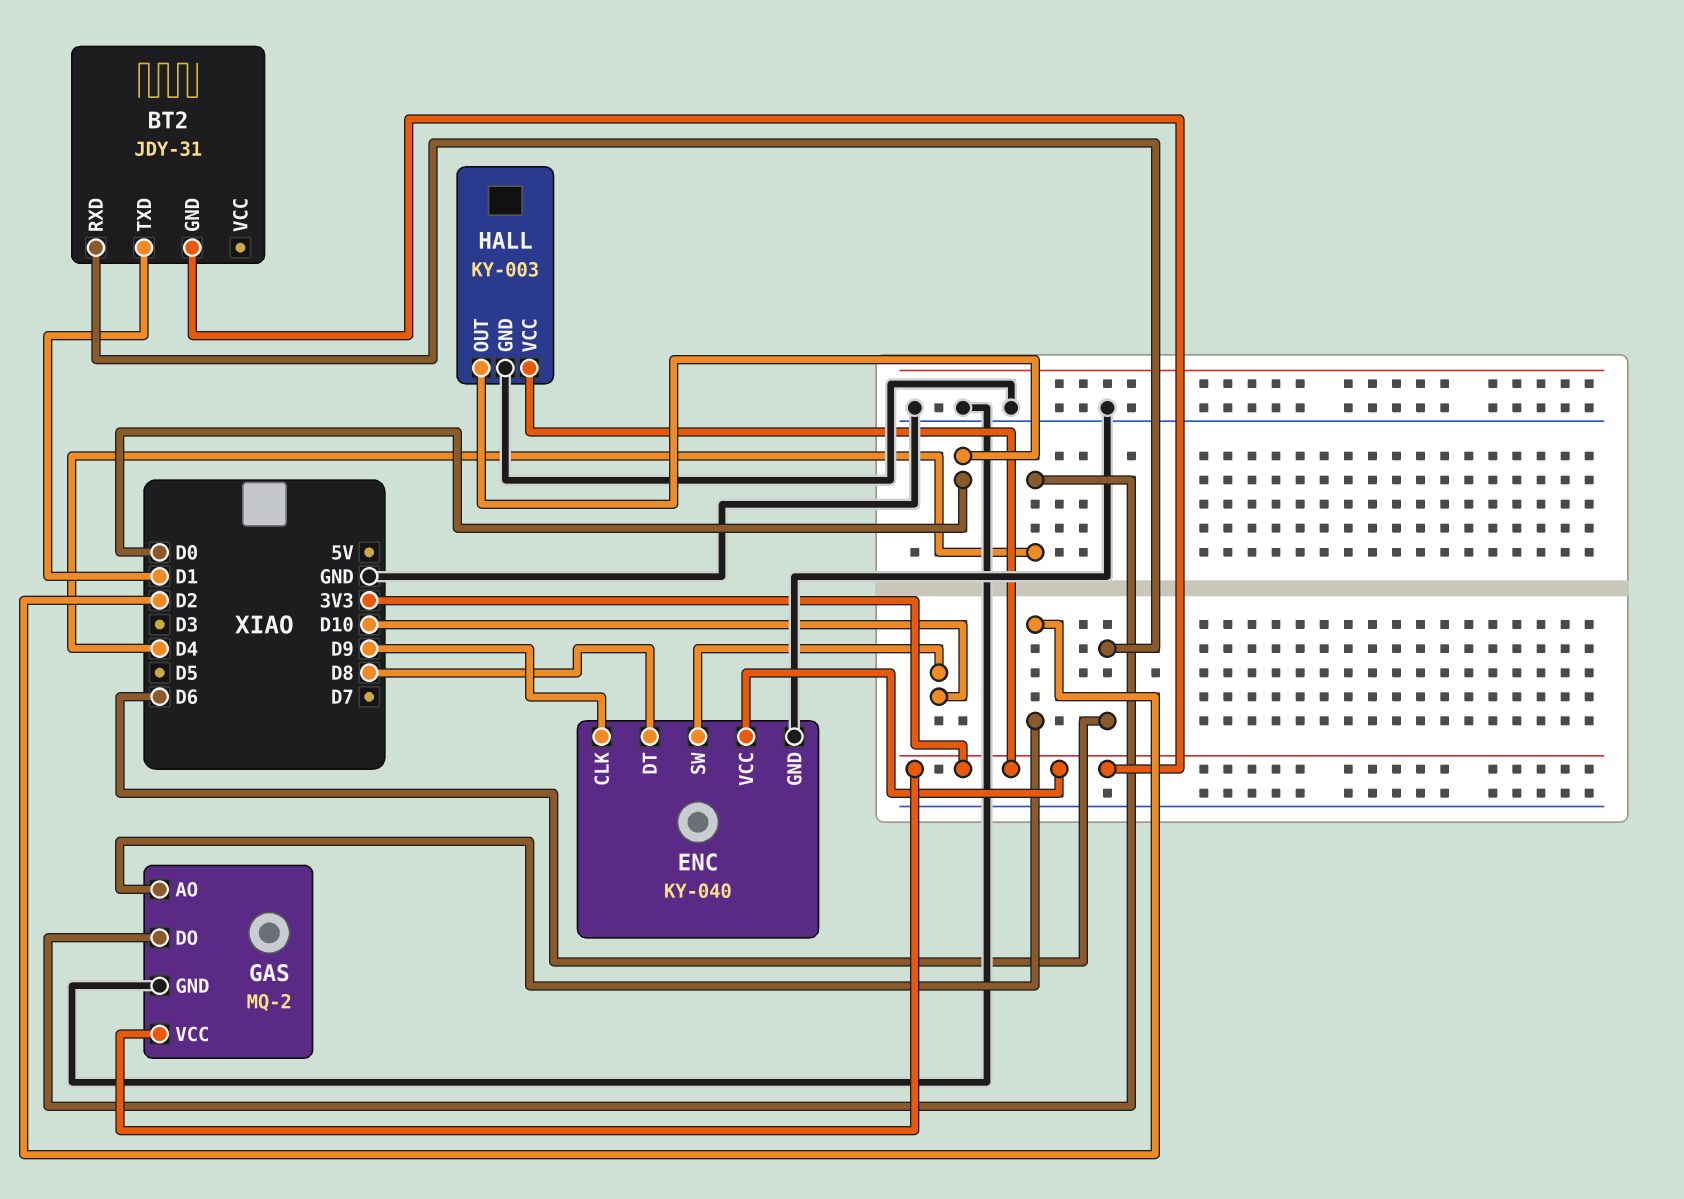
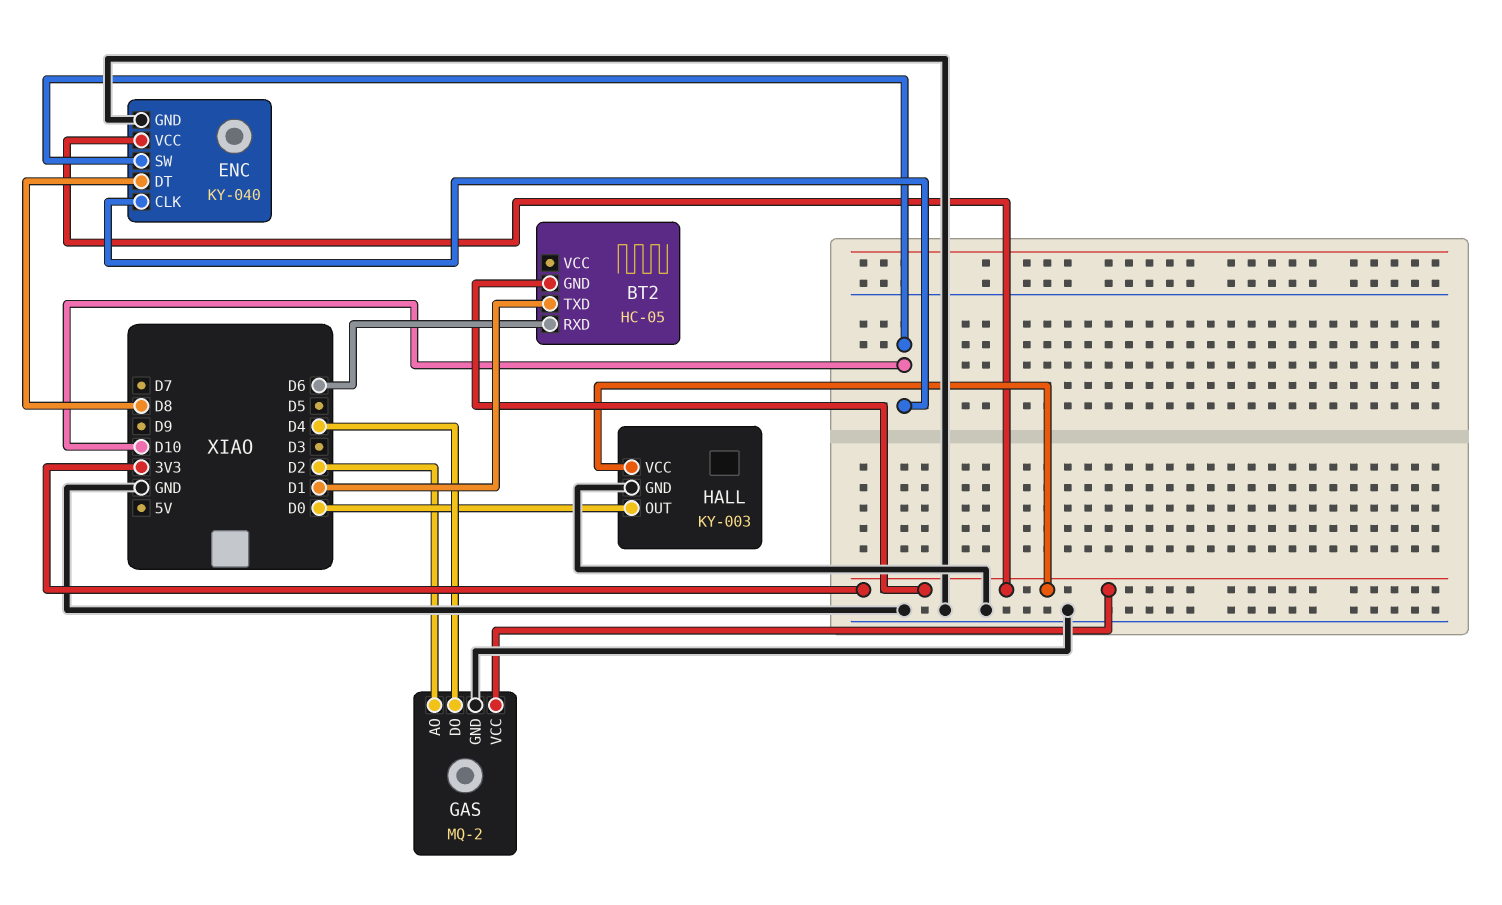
BT2: JDY-31 -> HC-05
ENC pin CLK: D9 -> D10

